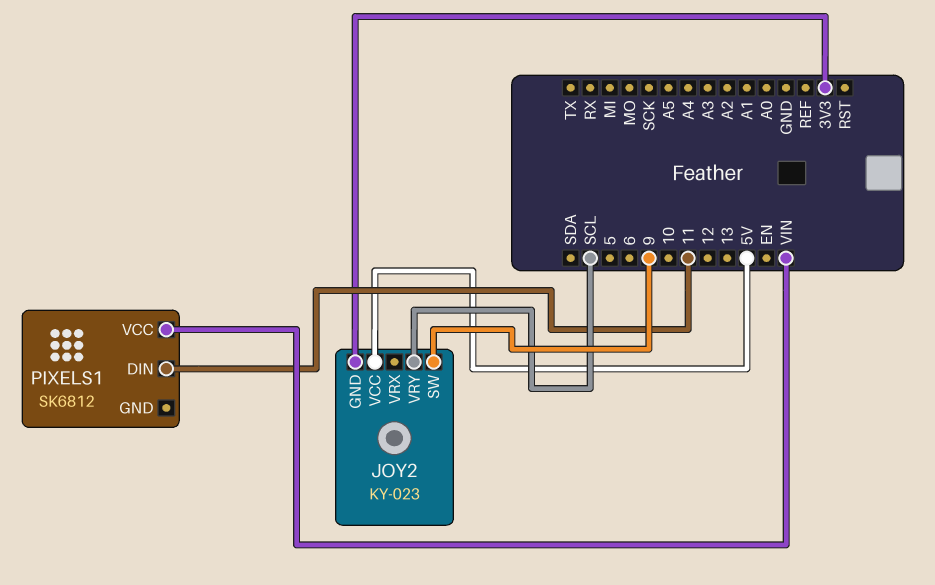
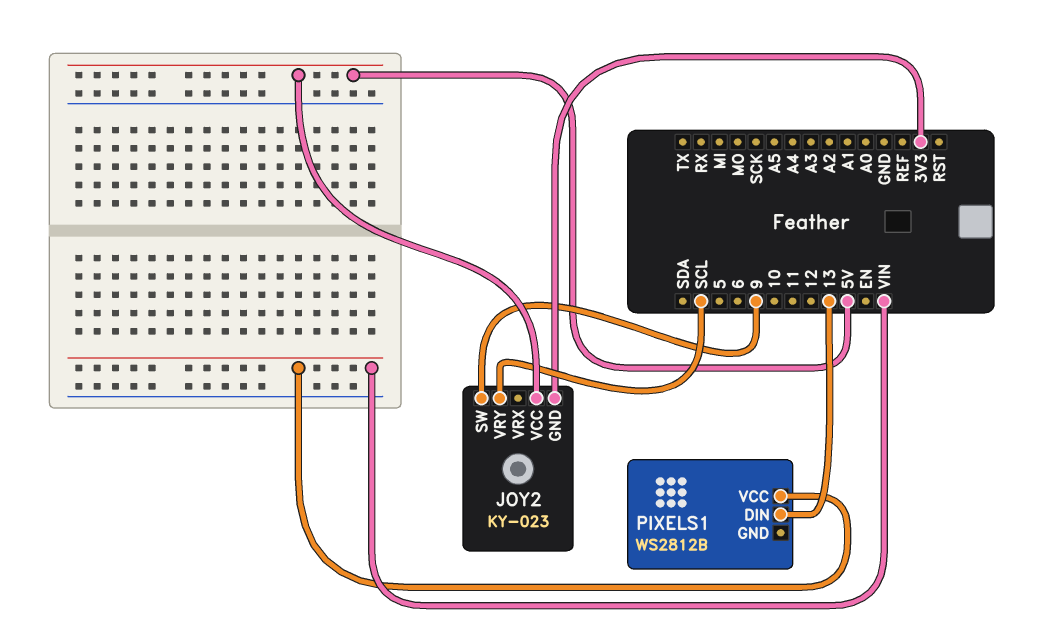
PIXELS1: SK6812 -> WS2812B
PIXELS1 pin DIN: 11 -> 13

